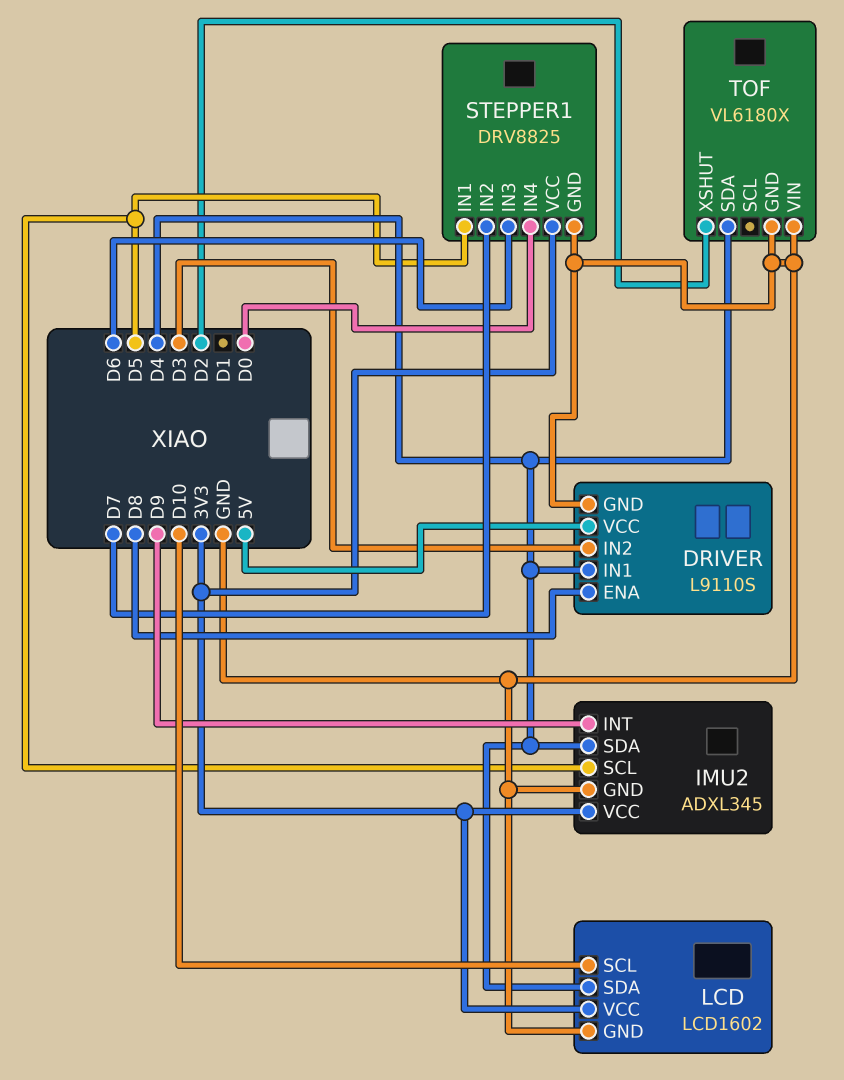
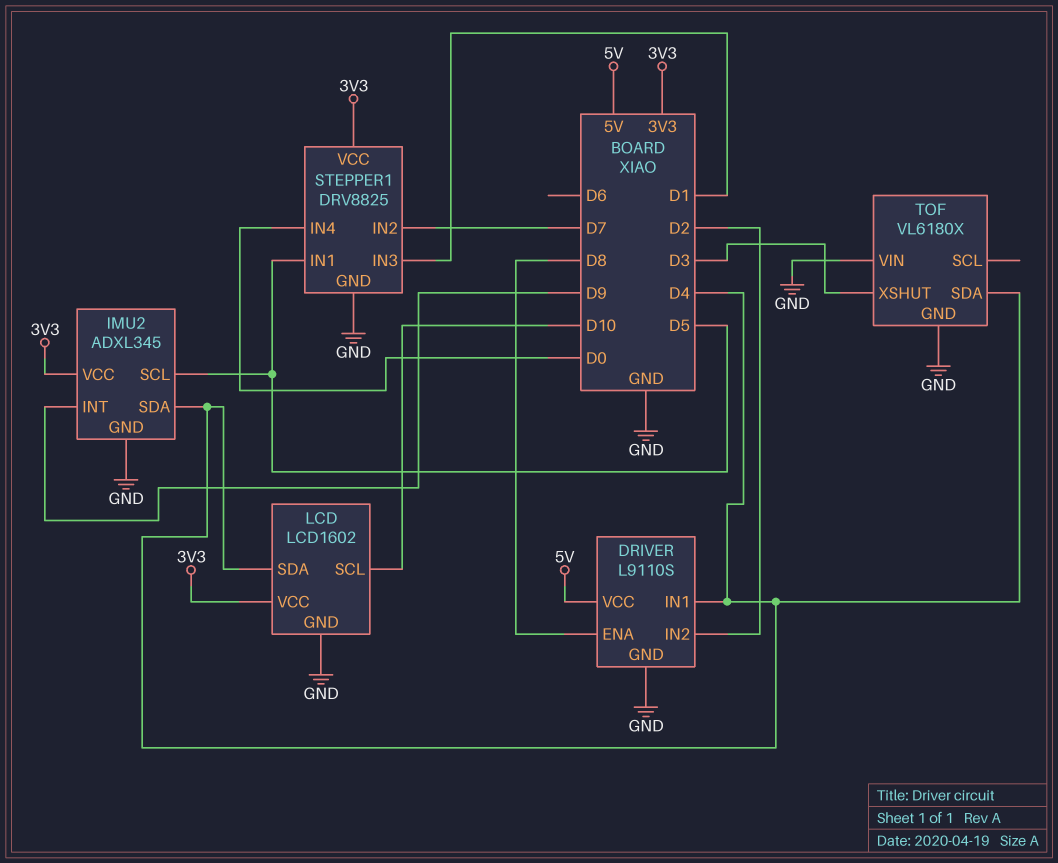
DRIVER pin IN2: D3 -> D2
STEPPER1 pin IN3: D6 -> D1
TOF pin XSHUT: D2 -> D3

